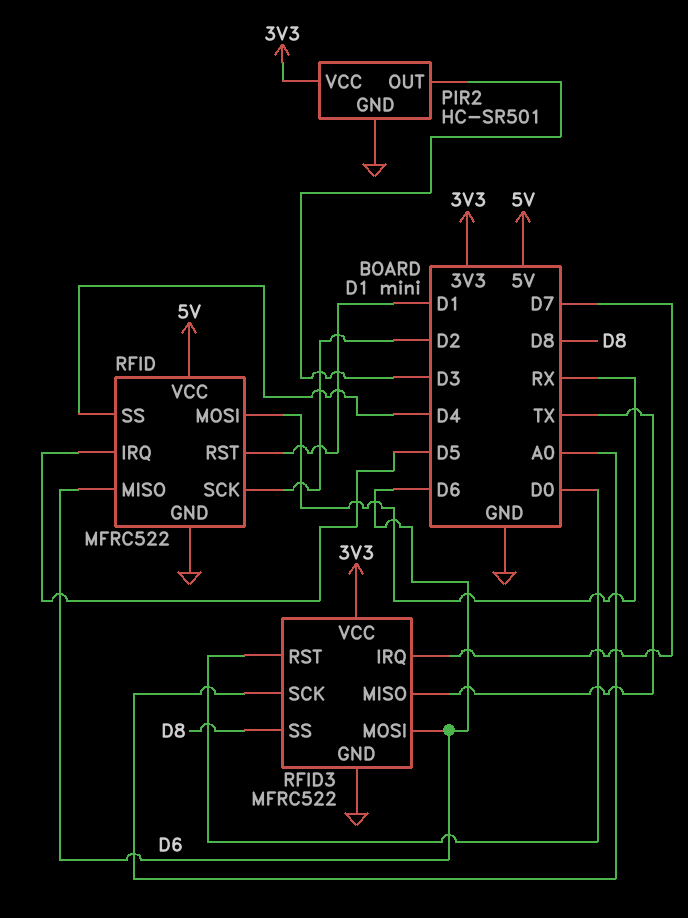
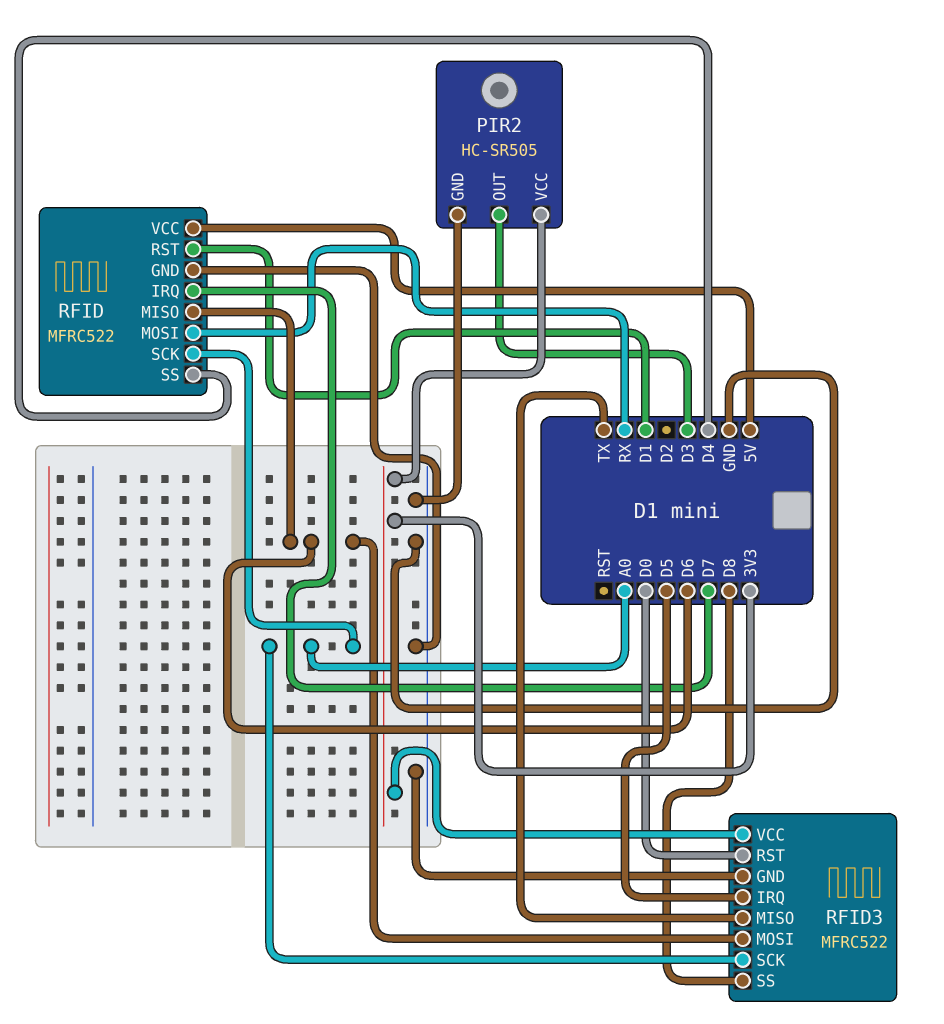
PIR2: HC-SR501 -> HC-SR505
RFID pin IRQ: D5 -> D7
RFID pin SCK: D2 -> A0
RFID3 pin IRQ: D7 -> D5

